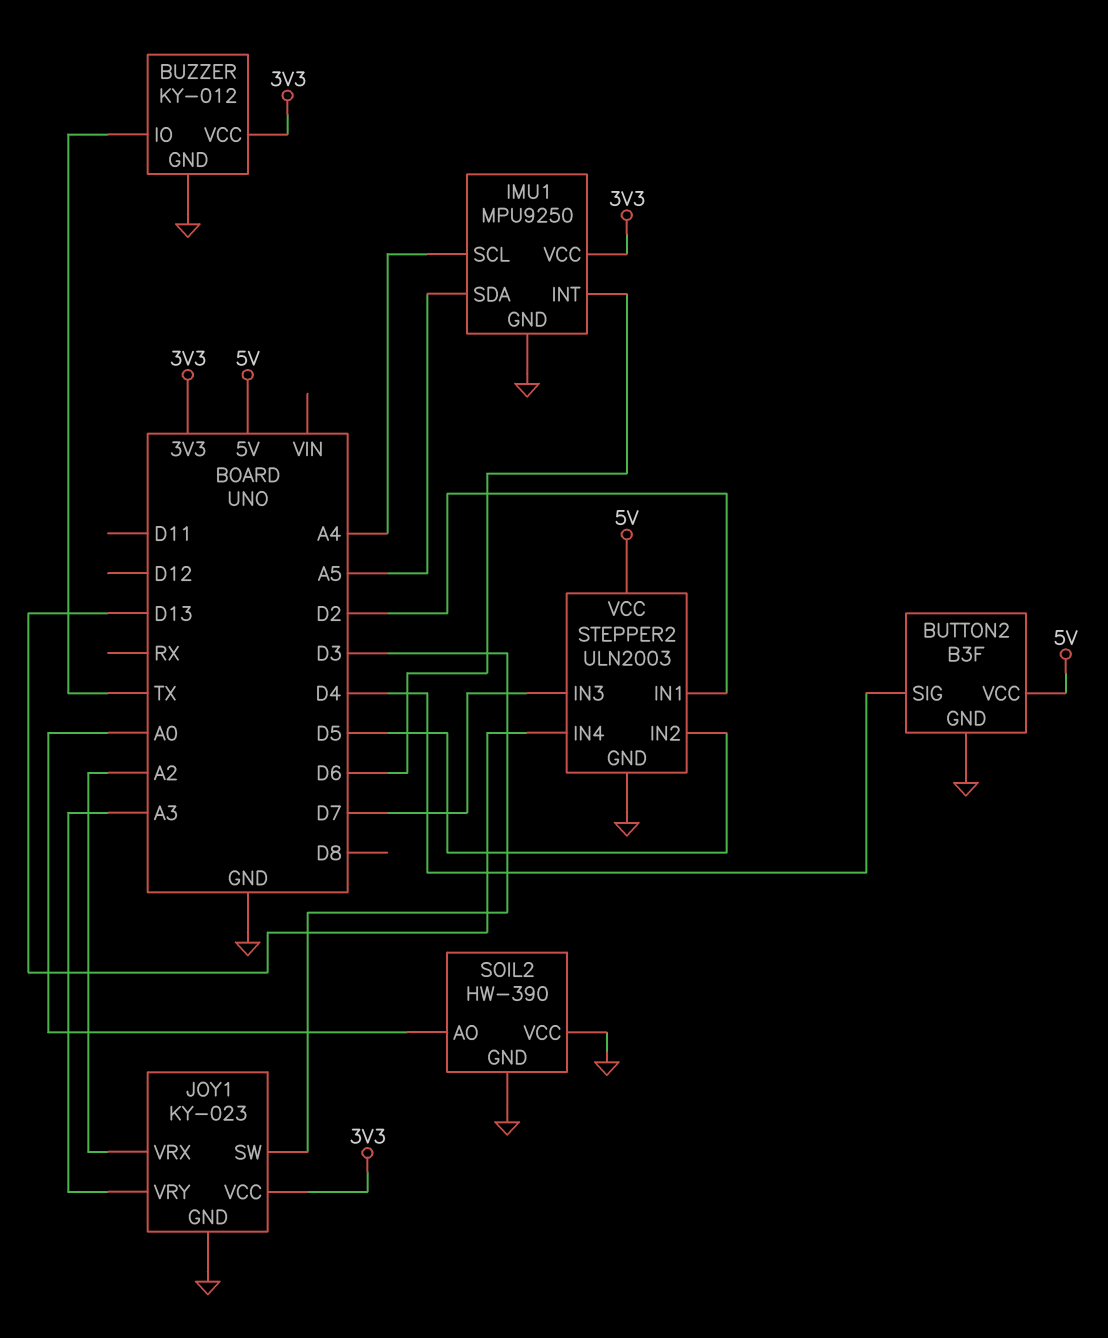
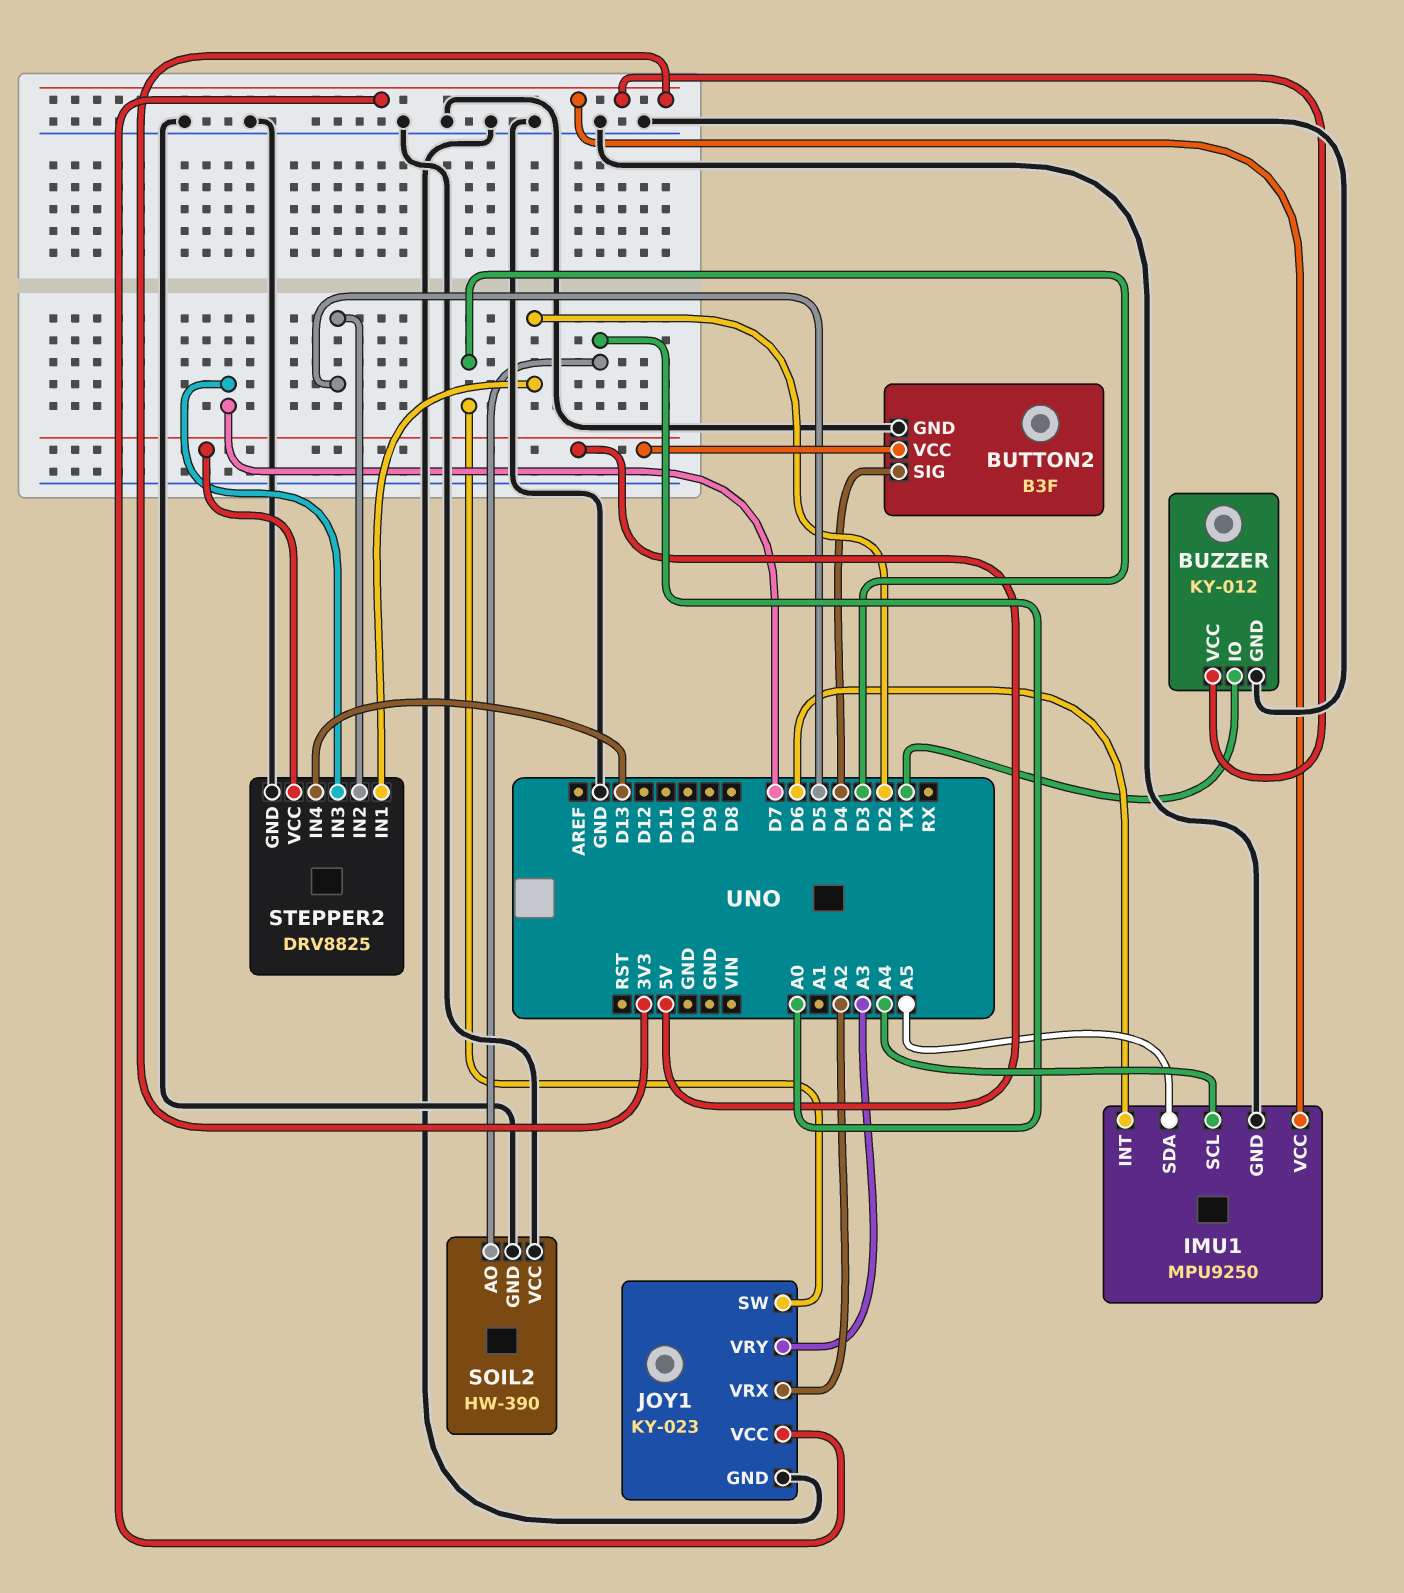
STEPPER2: ULN2003 -> DRV8825

